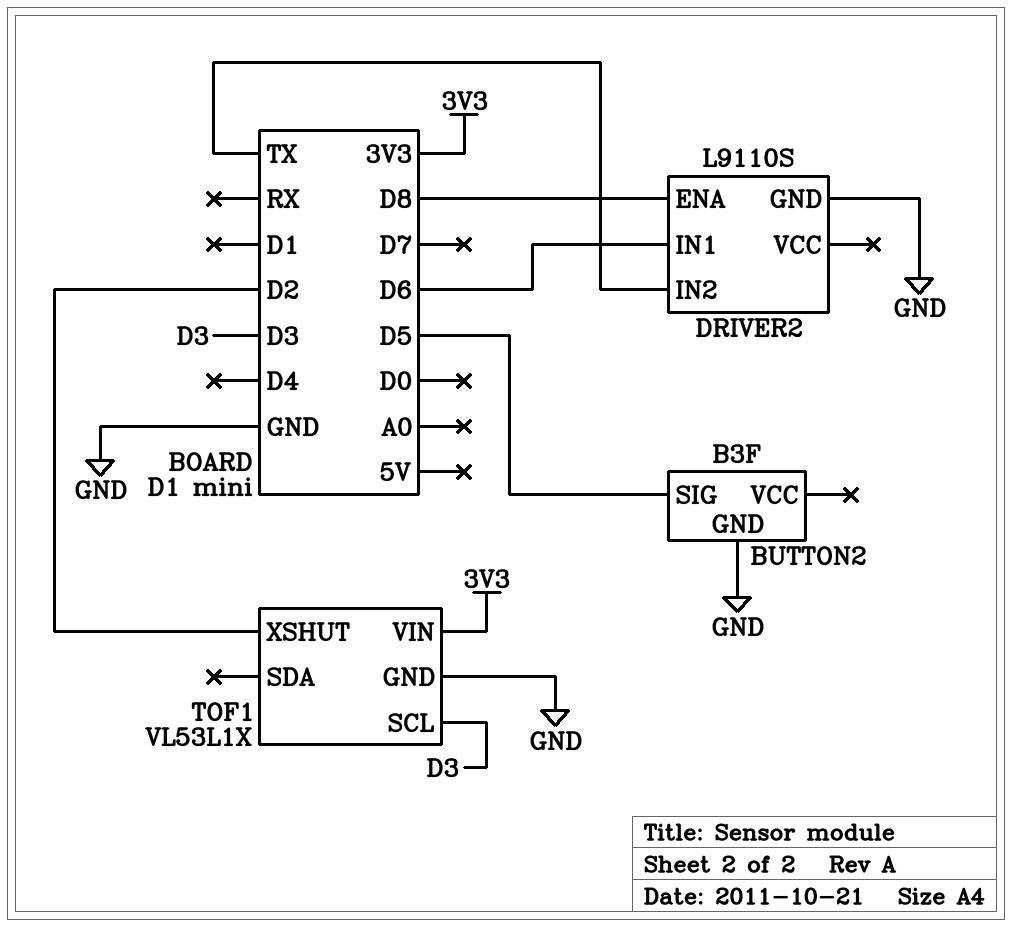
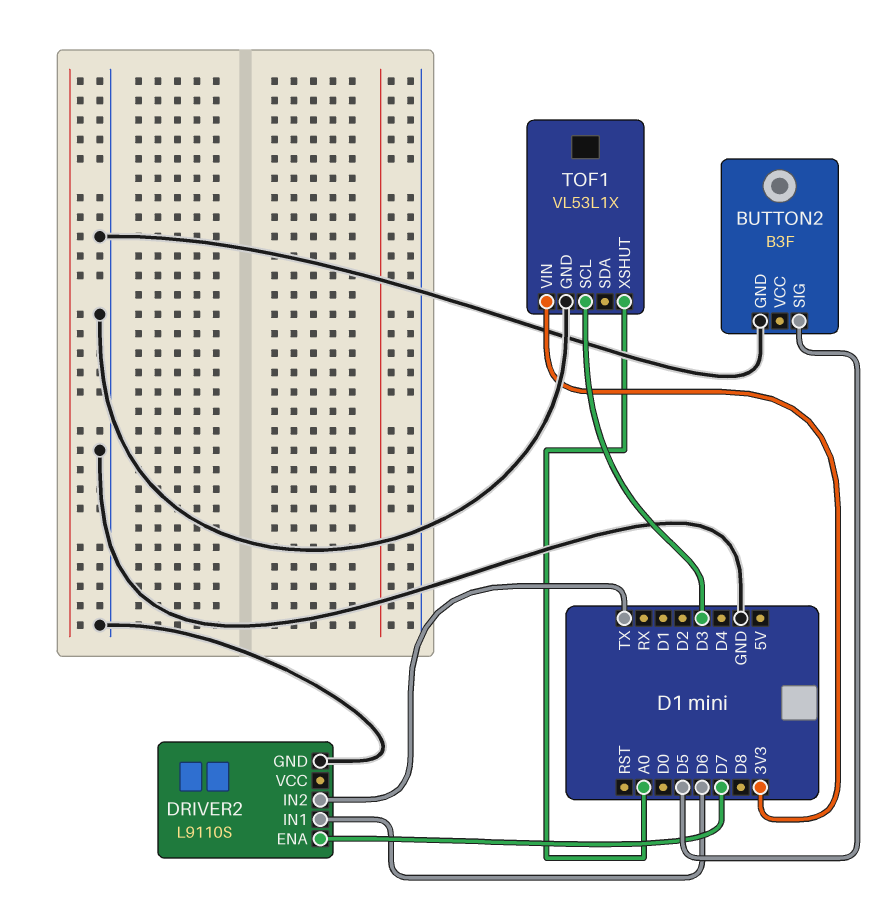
DRIVER2 pin ENA: D8 -> D7
TOF1 pin XSHUT: D2 -> A0

